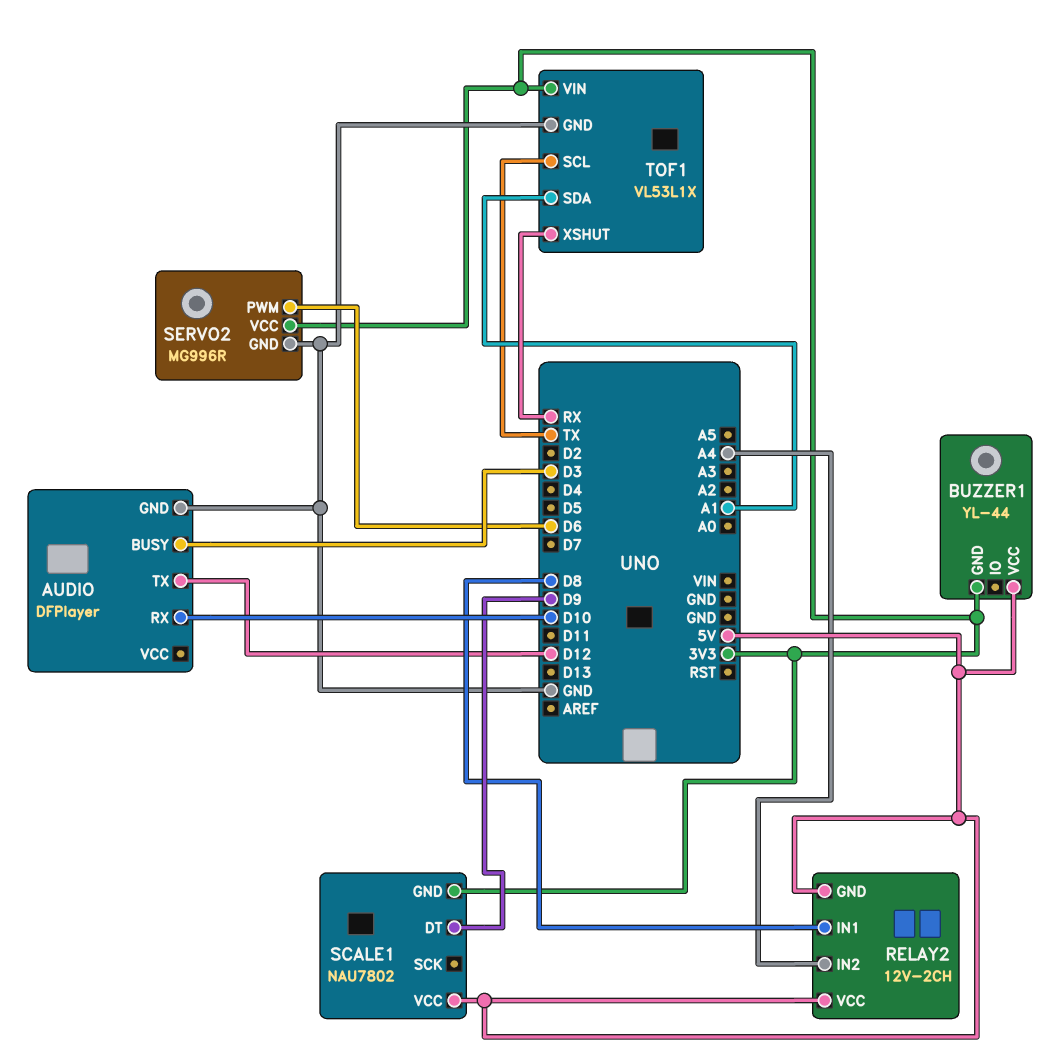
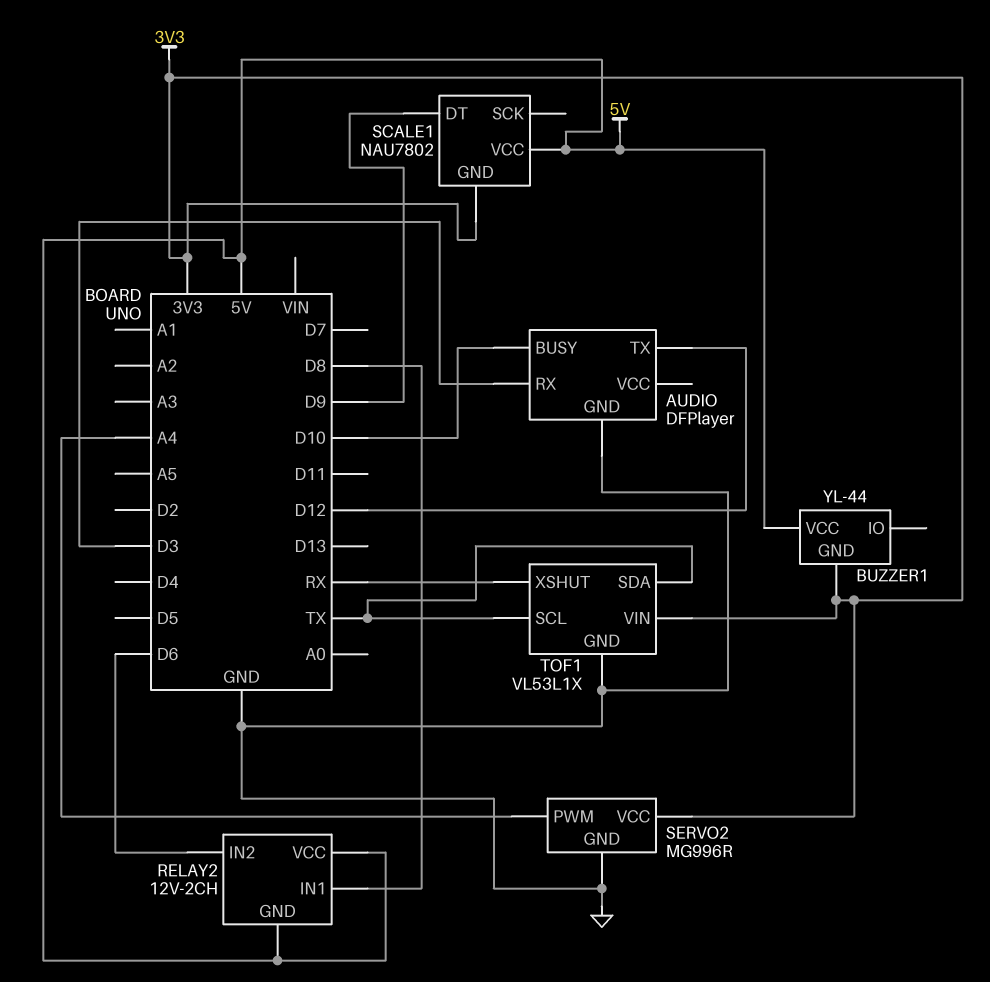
AUDIO pin BUSY: D3 -> D10
AUDIO pin RX: D10 -> D3
RELAY2 pin IN2: A4 -> D6
SERVO2 pin PWM: D6 -> A4
TOF1 pin SDA: A1 -> TX

